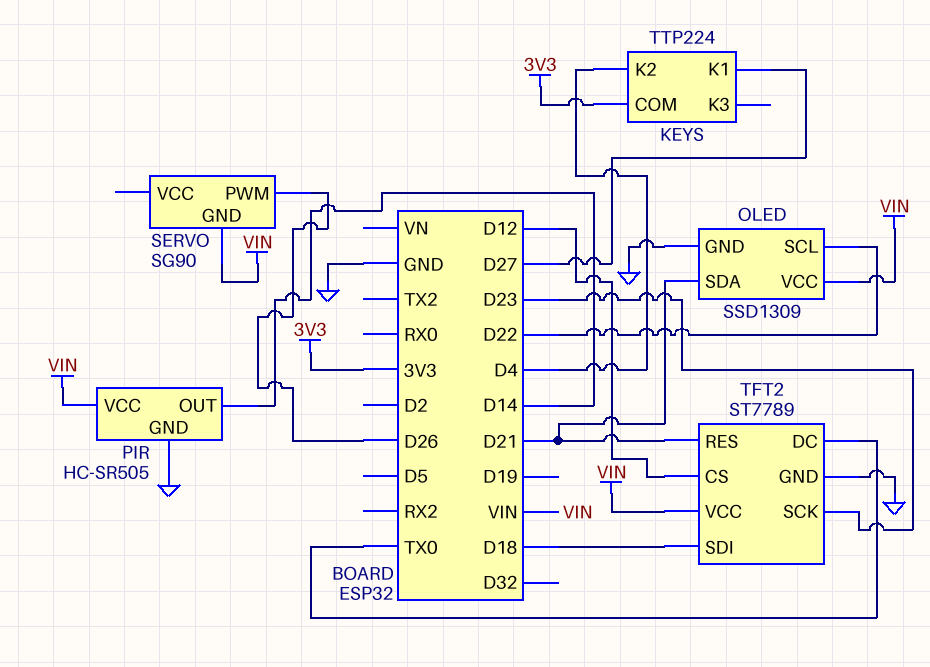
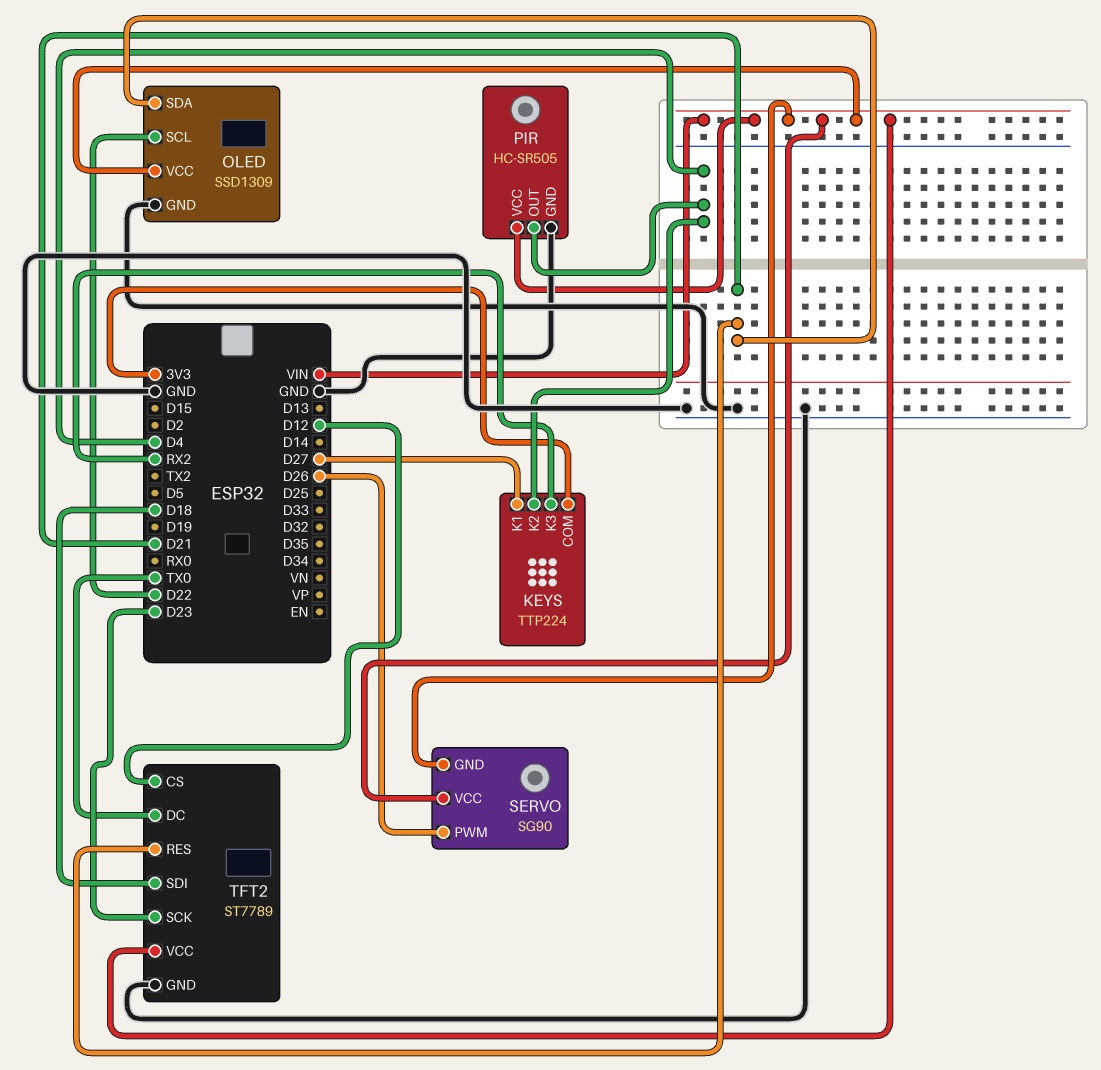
KEYS pin K3: none -> RX2
PIR pin OUT: D14 -> D4
SERVO pin VCC: none -> VIN

